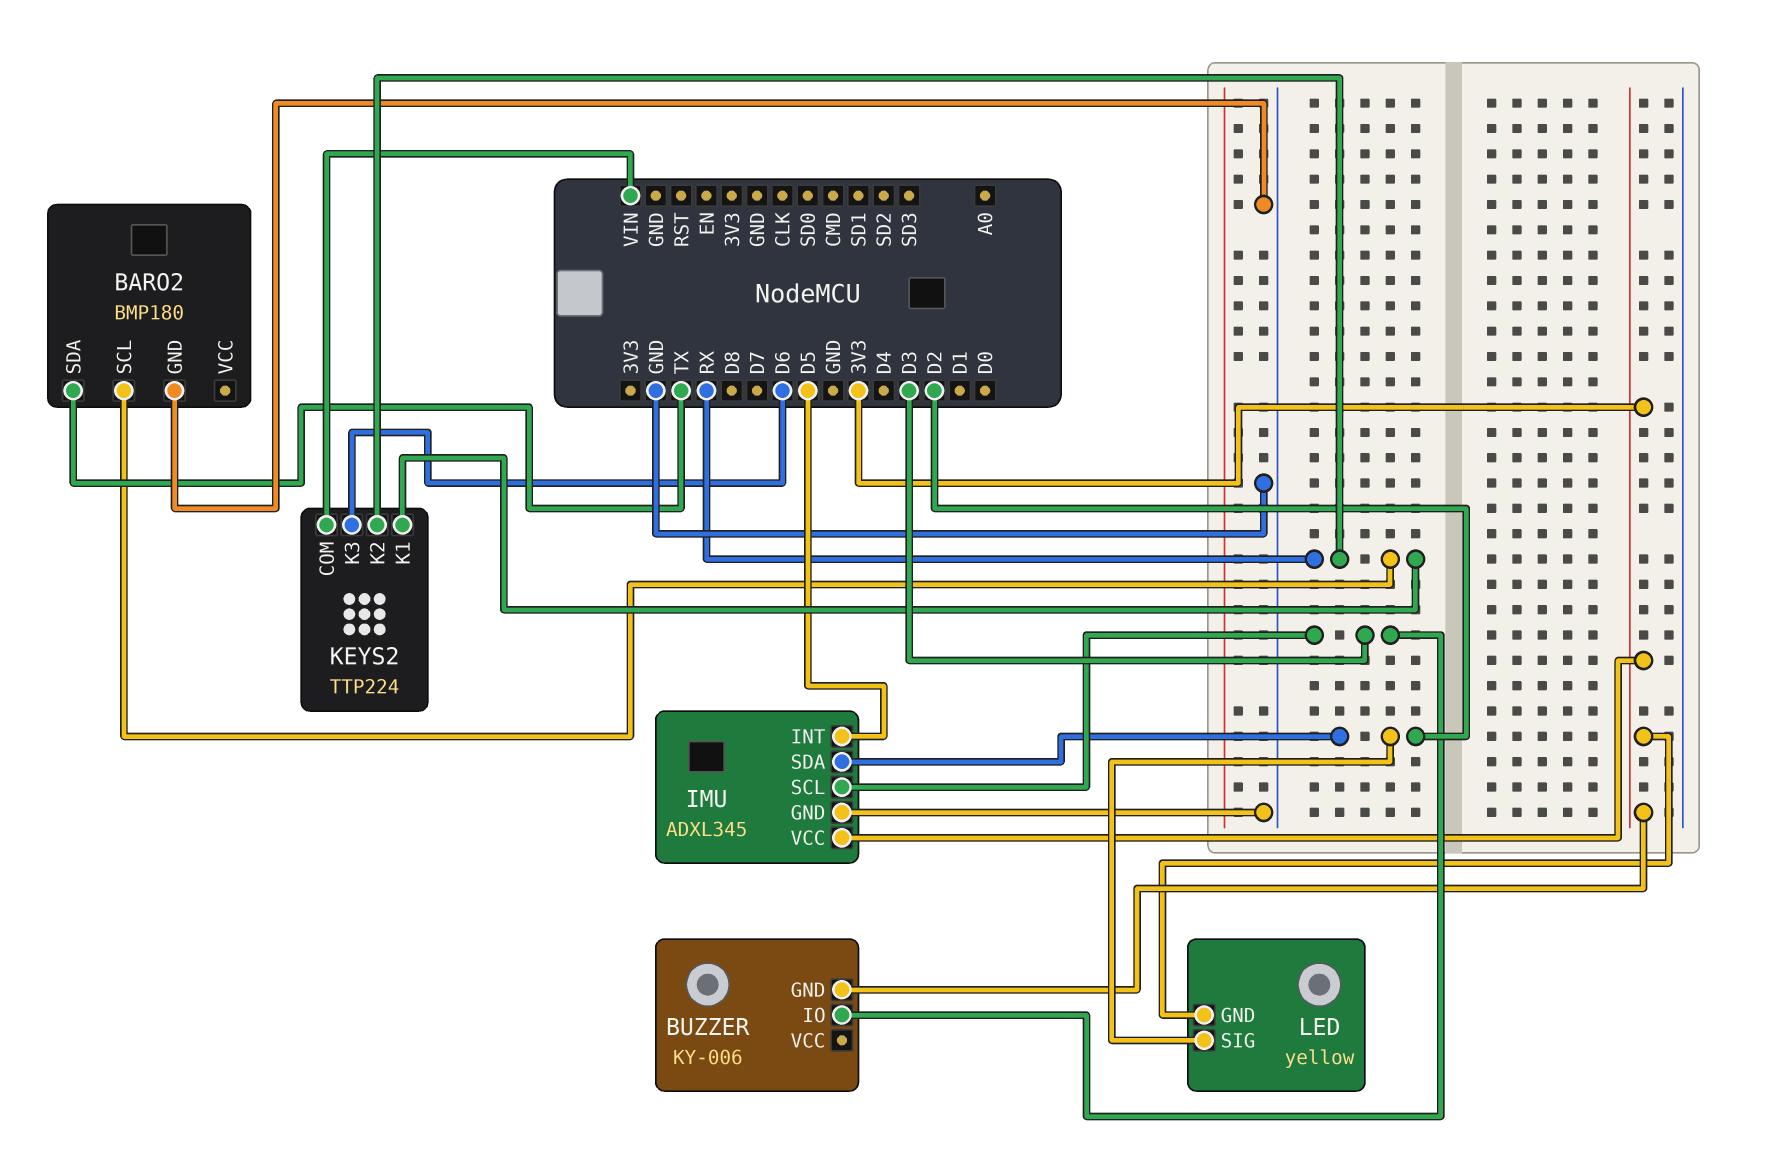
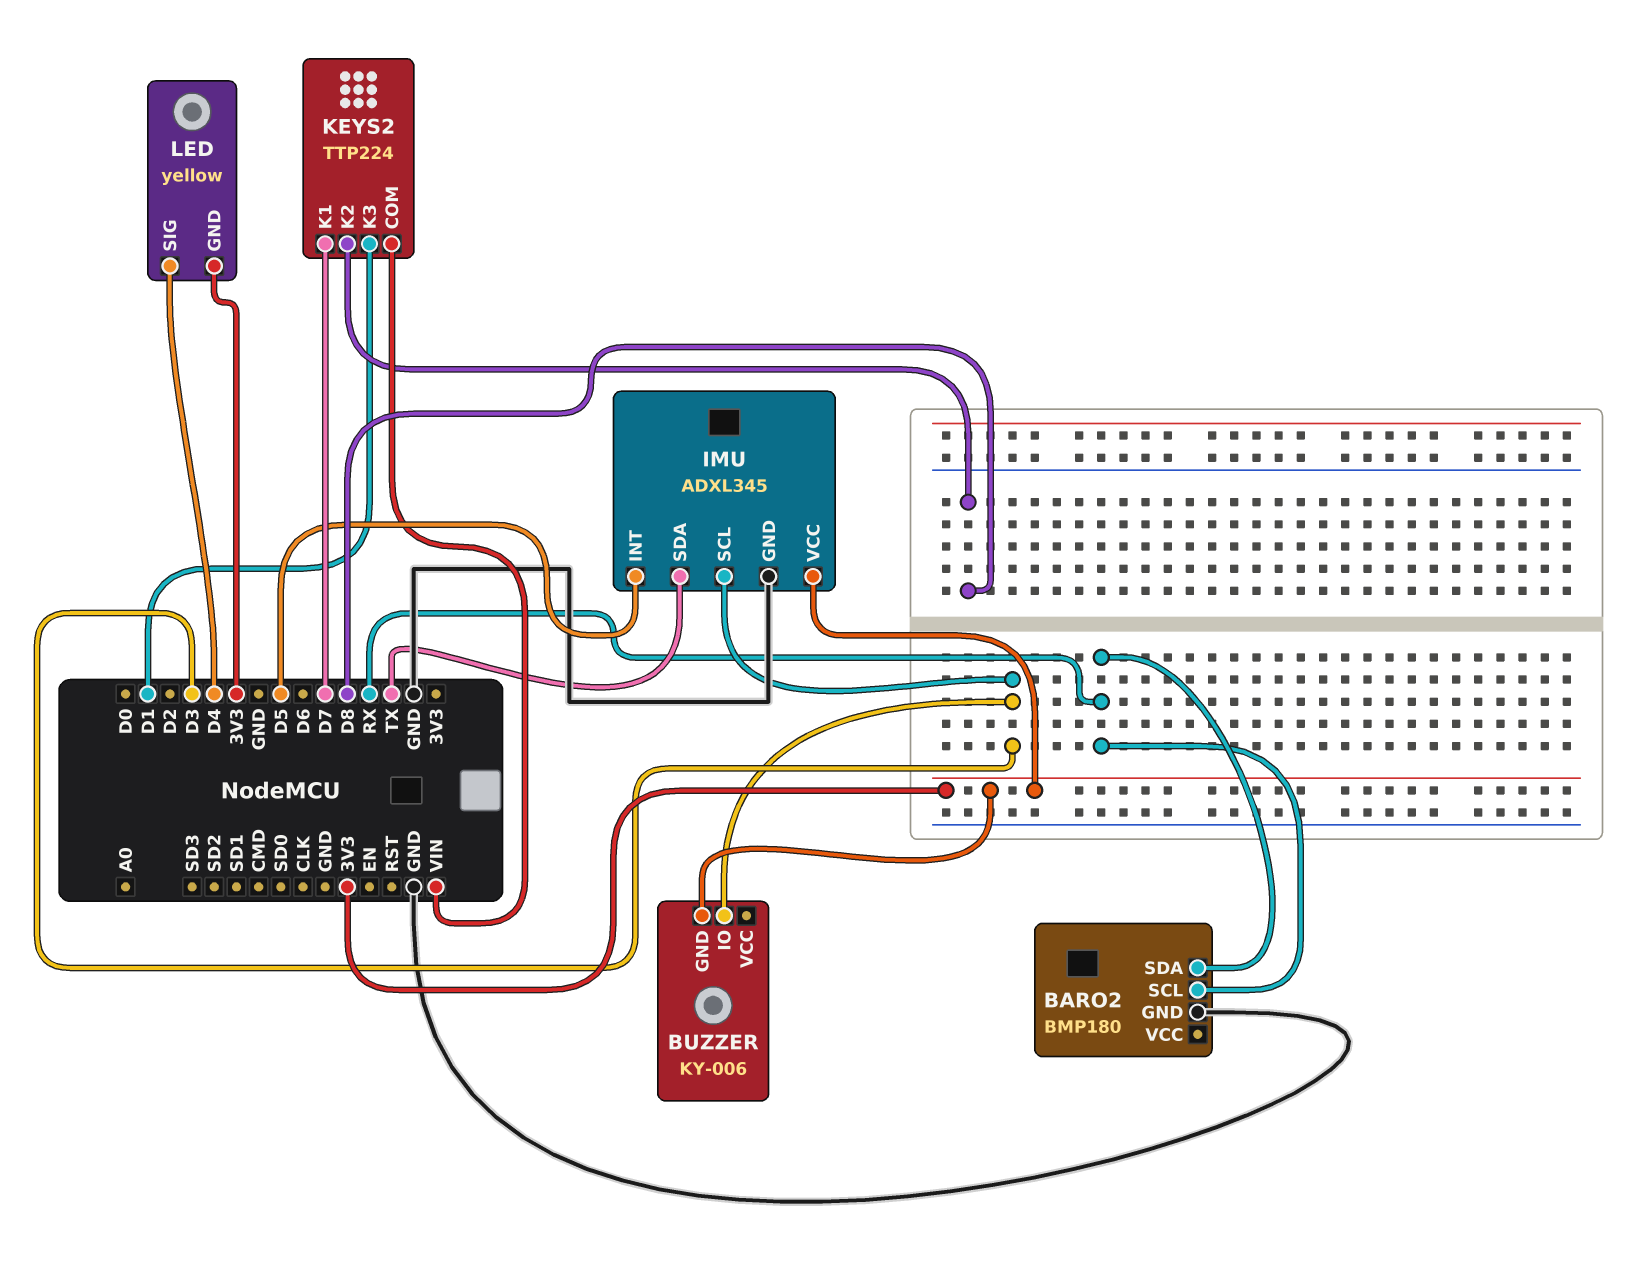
BARO2 pin SDA: TX -> RX
IMU pin SDA: D2 -> TX
KEYS2 pin K1: RX -> D7
KEYS2 pin K2: RX -> D8
KEYS2 pin K3: D6 -> D1
LED pin SIG: D2 -> D4

